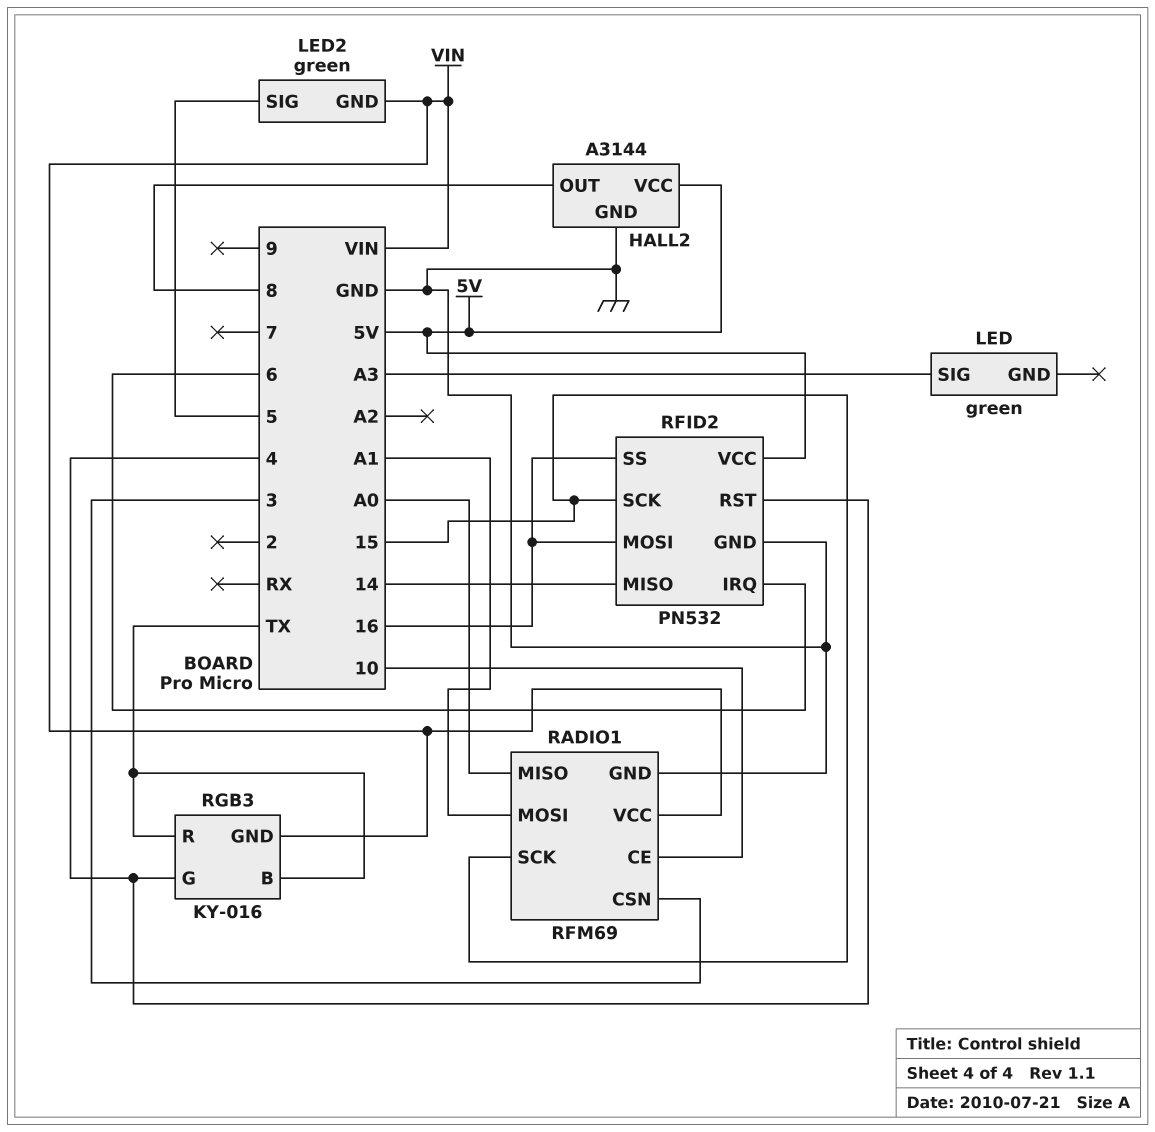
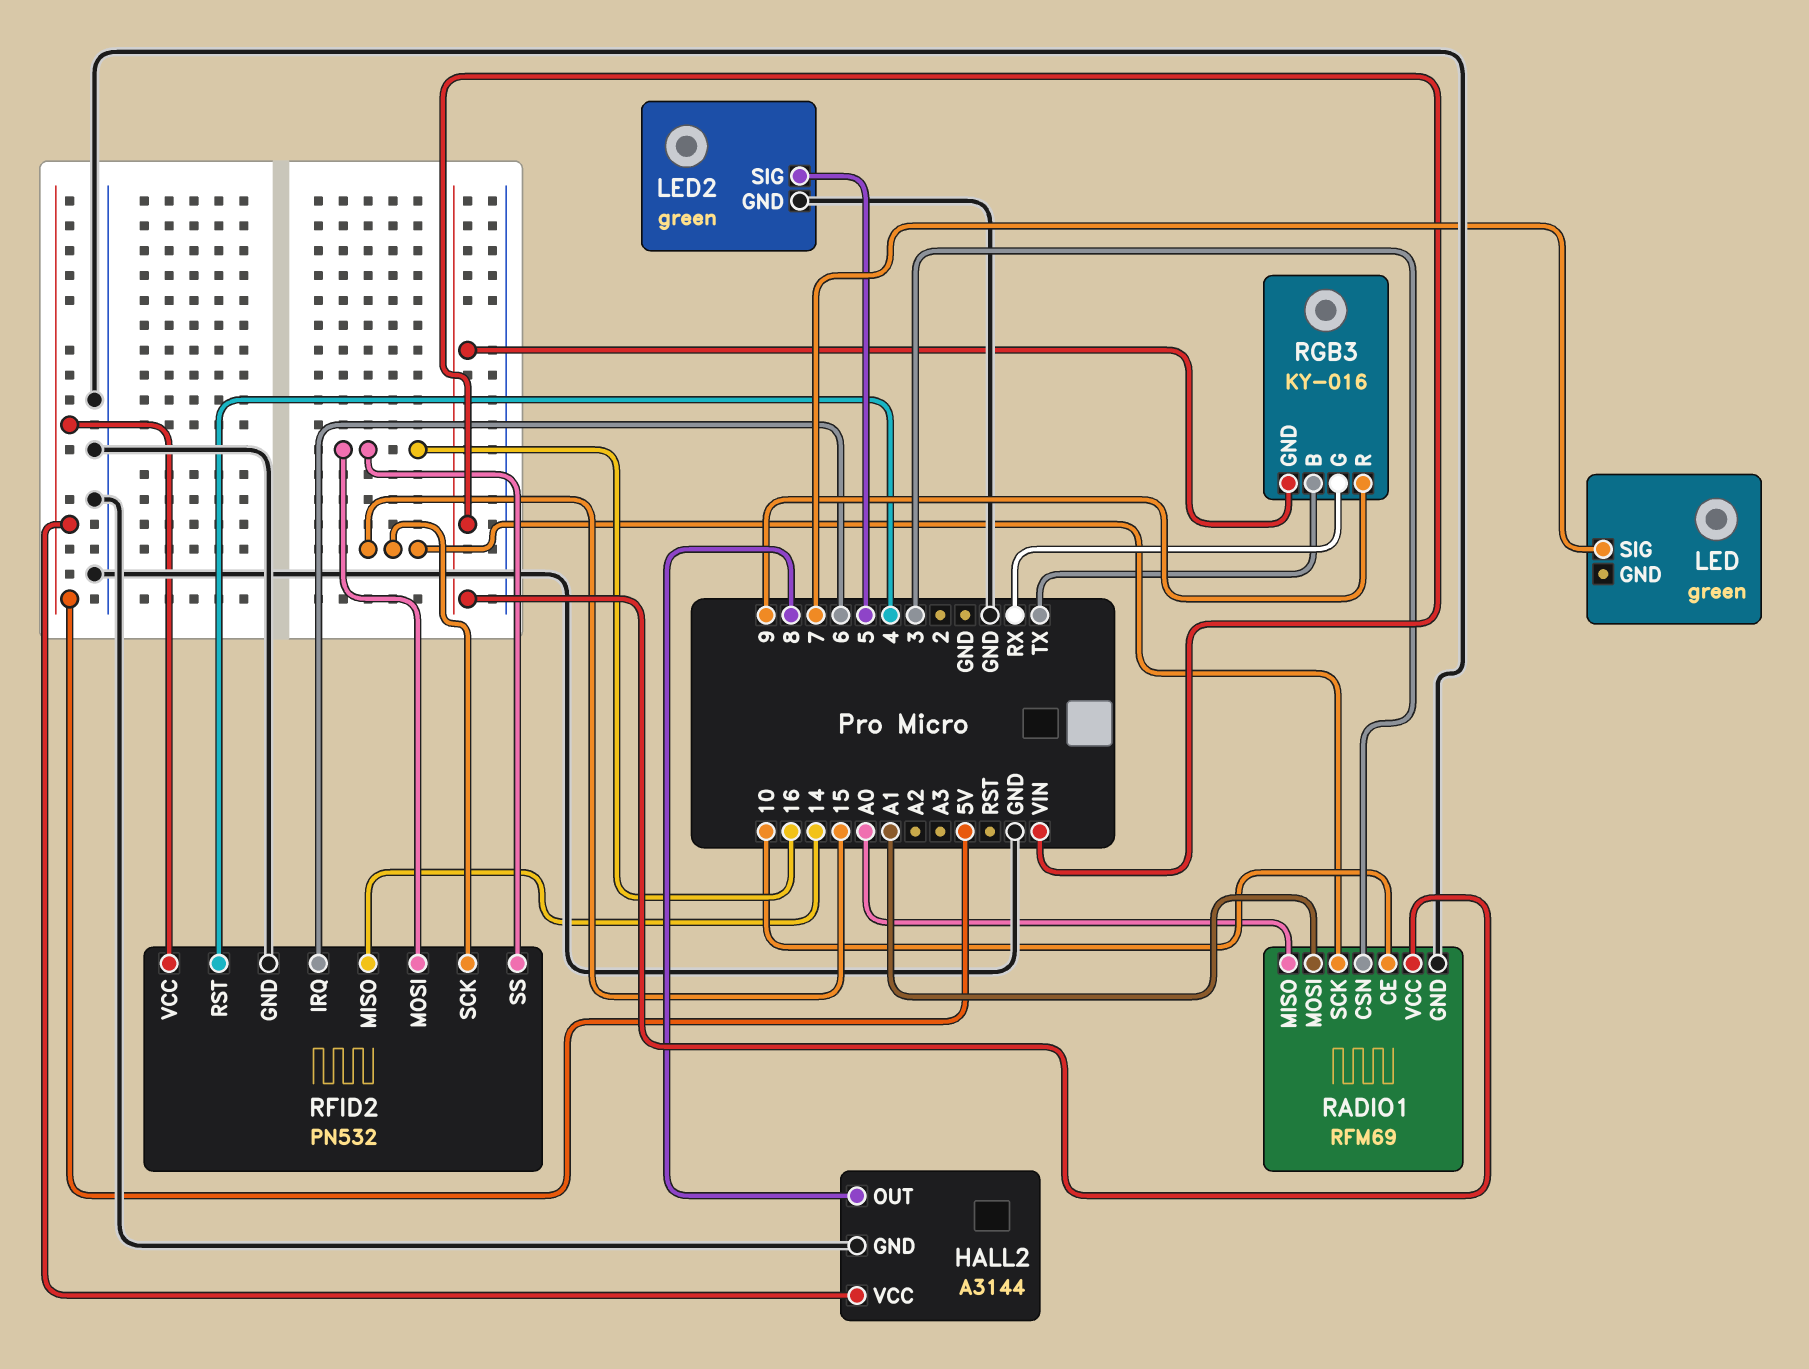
LED pin SIG: A3 -> 7
LED2 pin GND: VIN -> GND
RGB3 pin G: 4 -> RX
RGB3 pin R: TX -> 9

